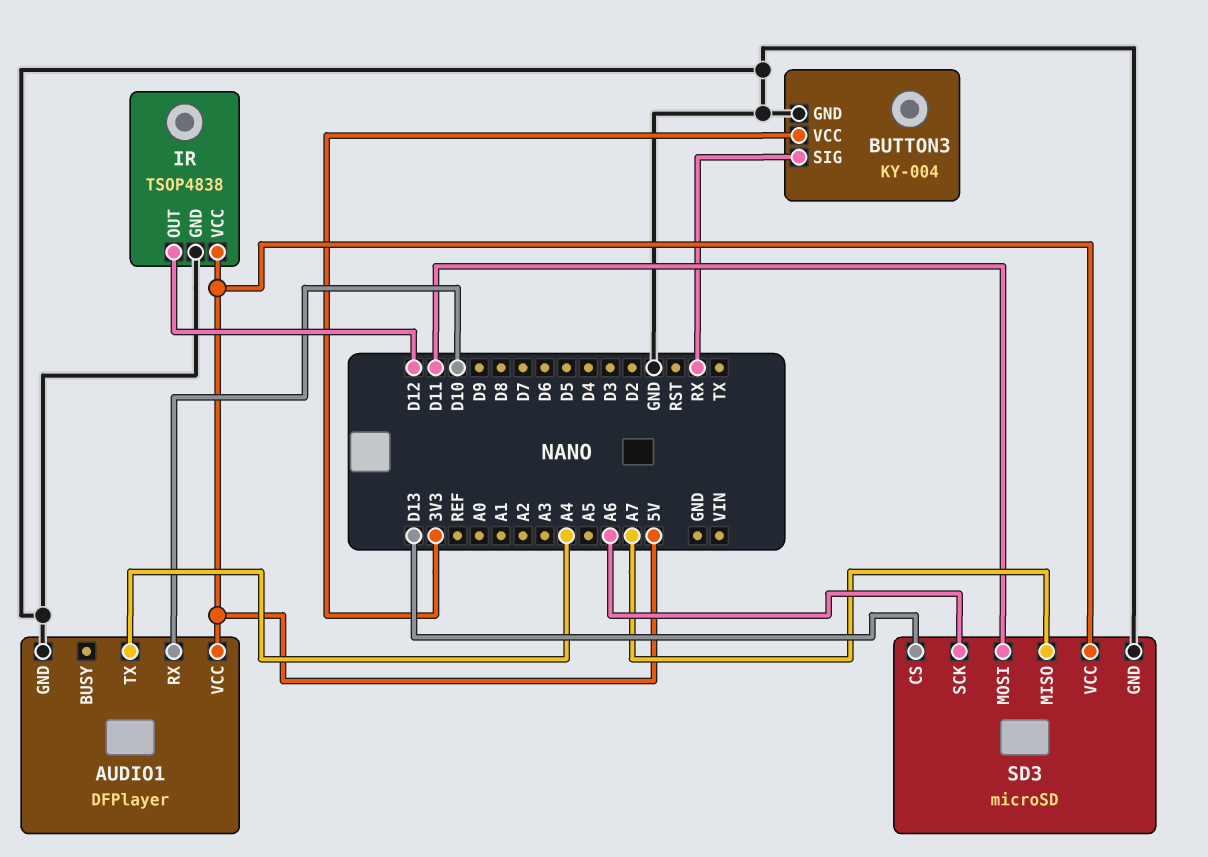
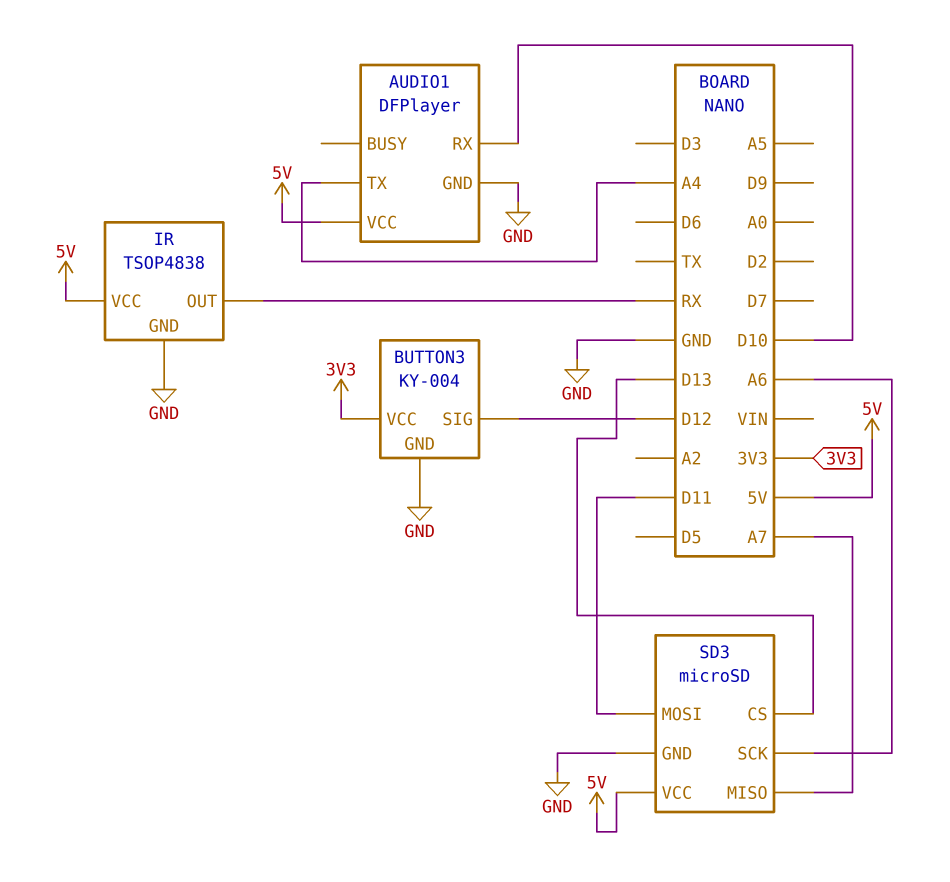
BUTTON3 pin SIG: RX -> D12
IR pin OUT: D12 -> RX

